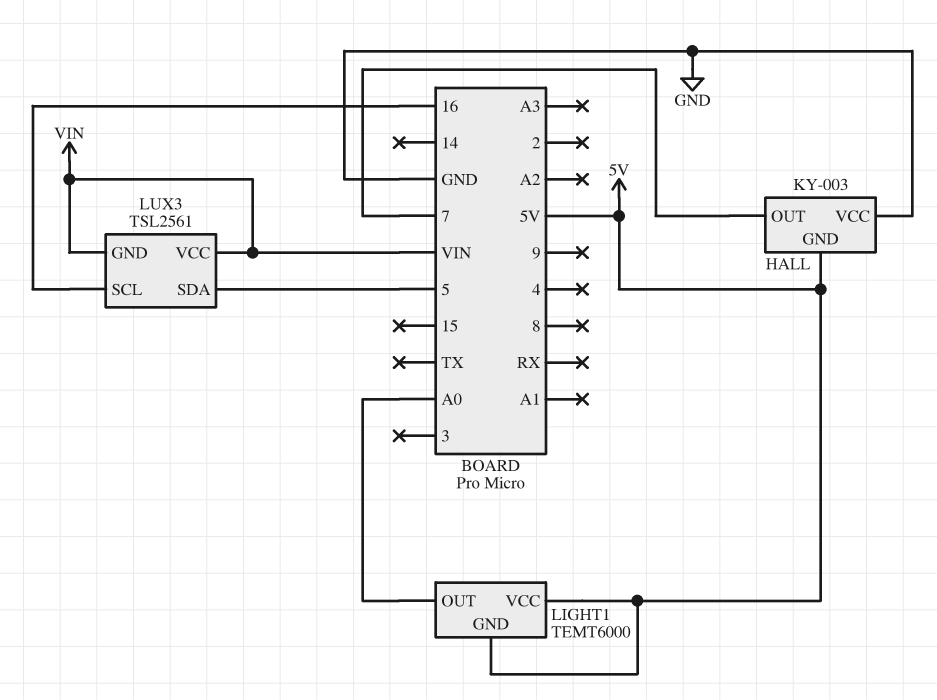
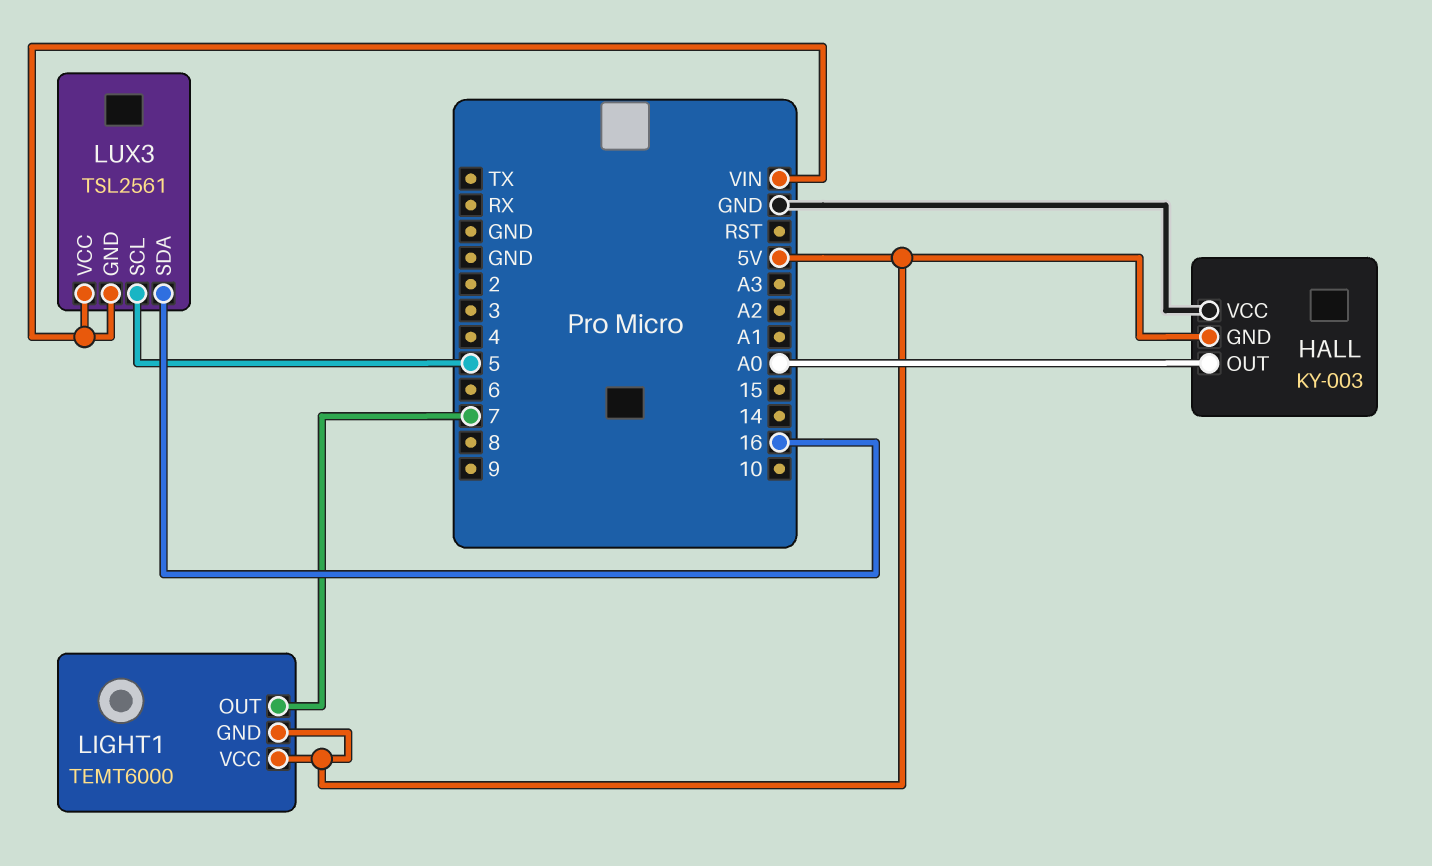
HALL pin OUT: 7 -> A0
LIGHT1 pin OUT: A0 -> 7
LUX3 pin SCL: 16 -> 5
LUX3 pin SDA: 5 -> 16

